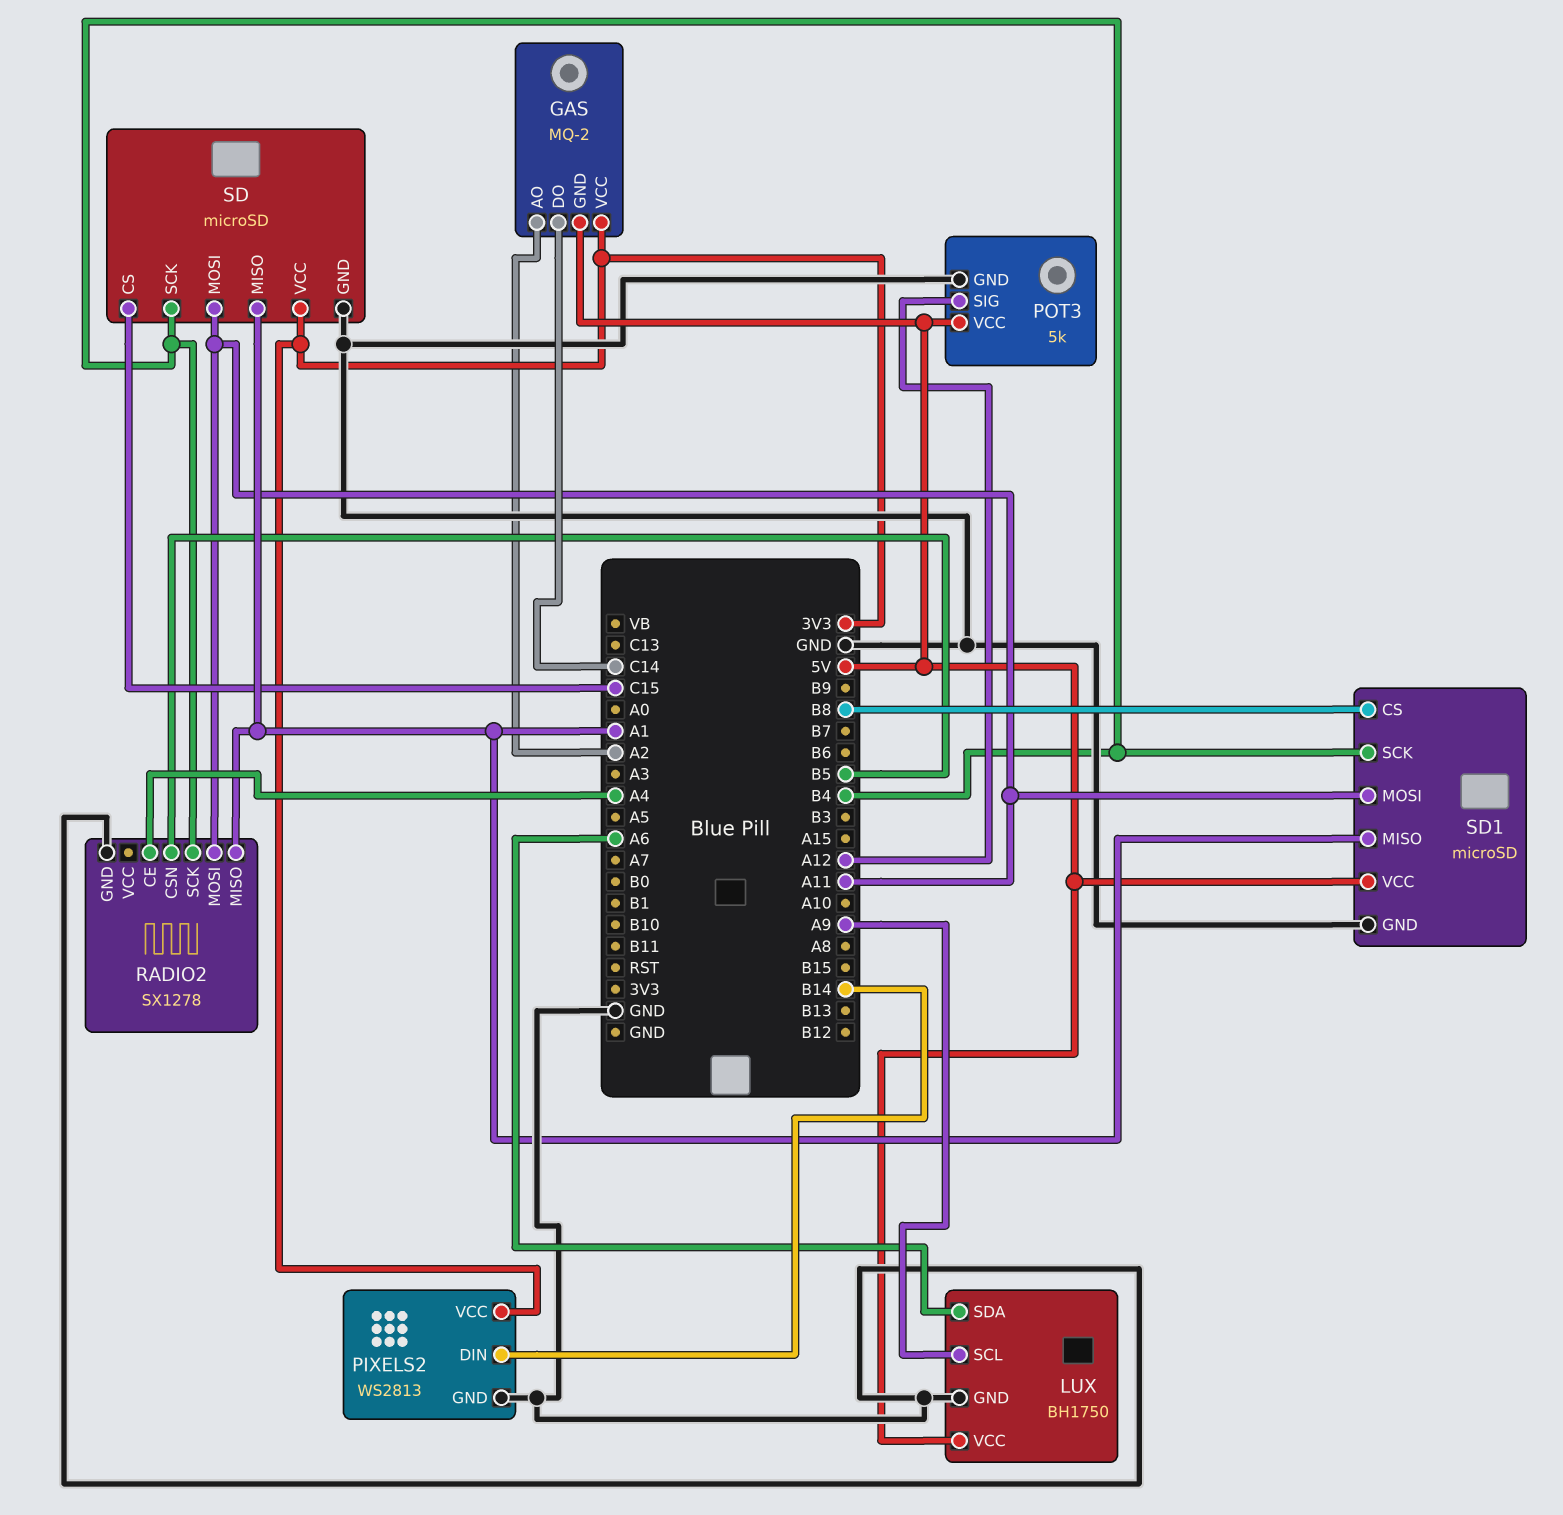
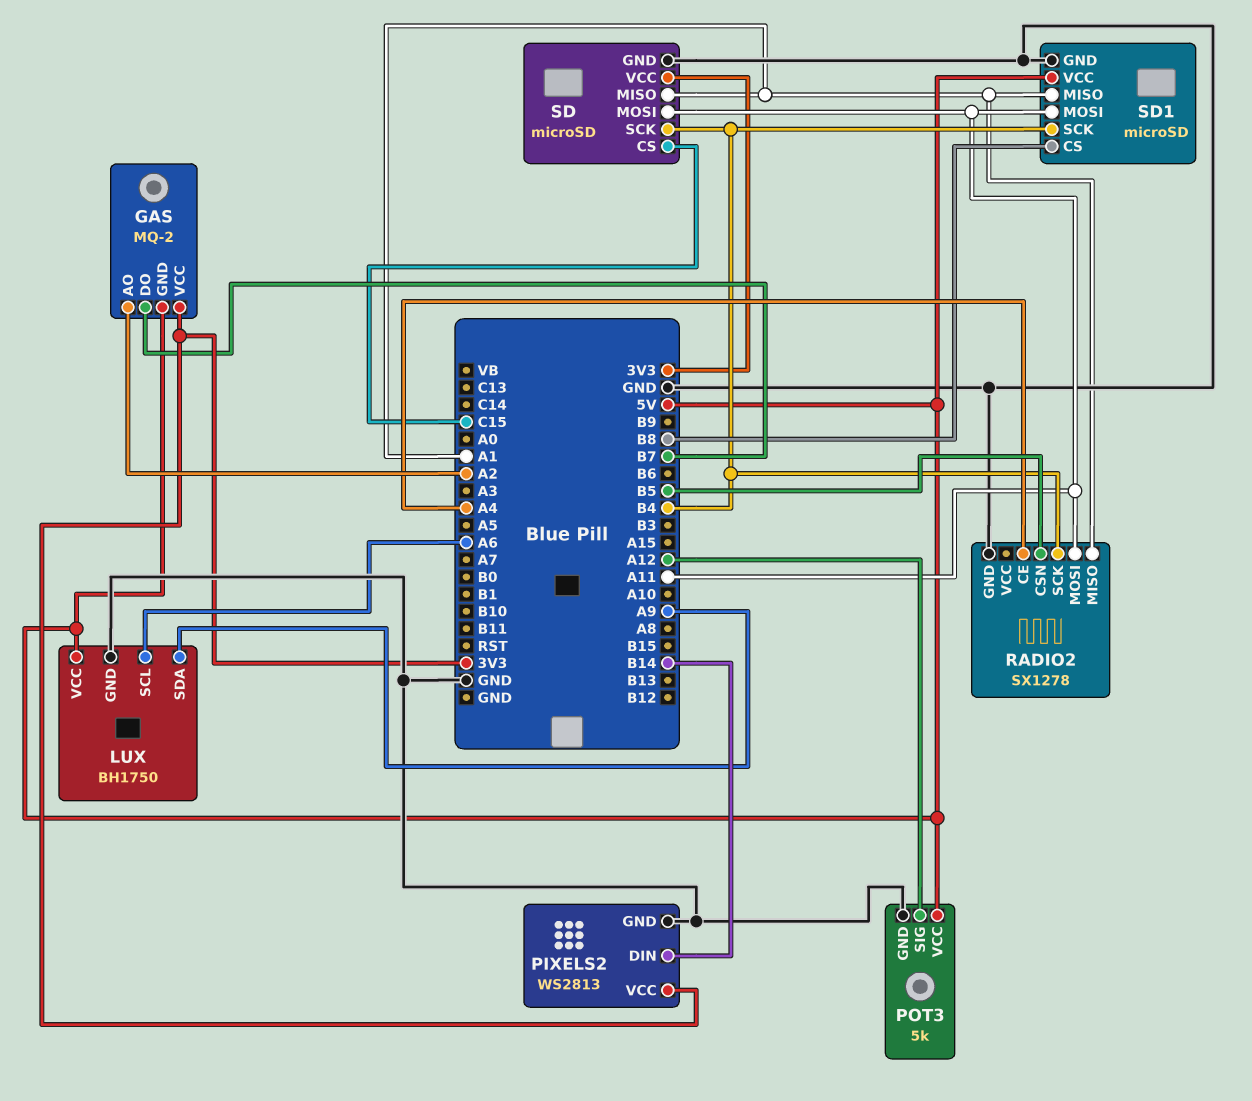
GAS pin DO: C14 -> B7
LUX pin SCL: A9 -> A6
LUX pin SDA: A6 -> A9

